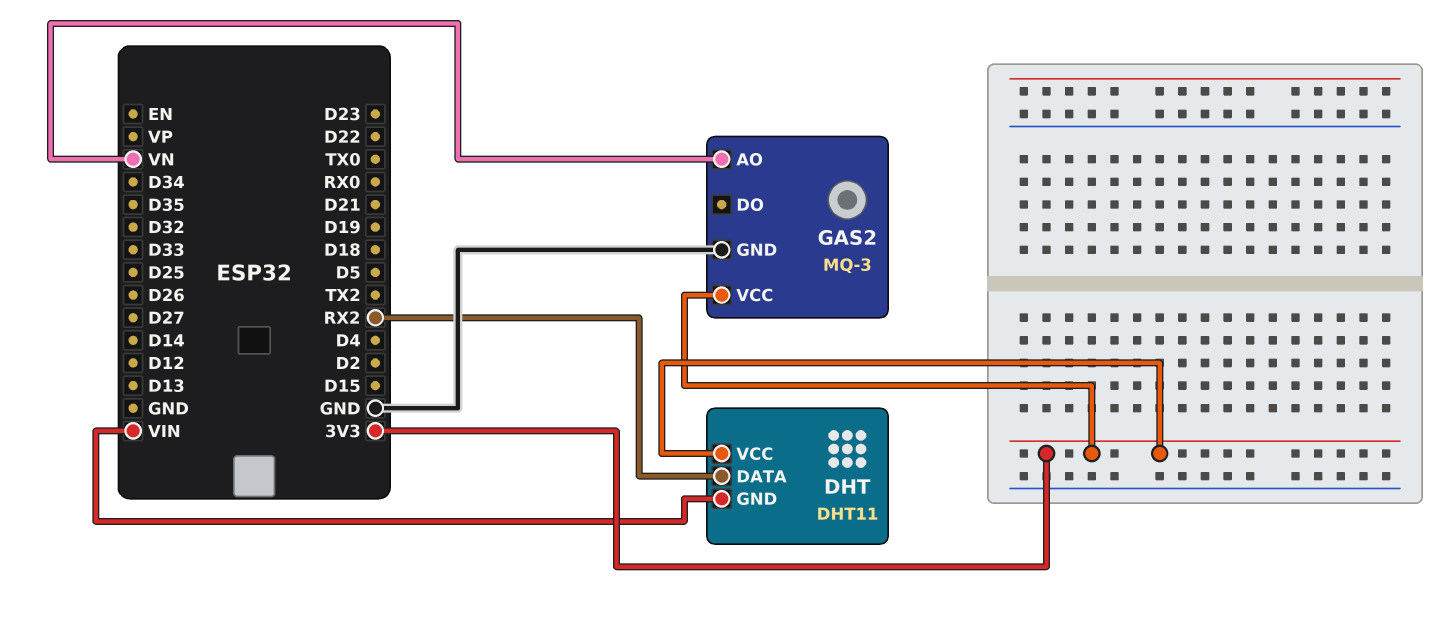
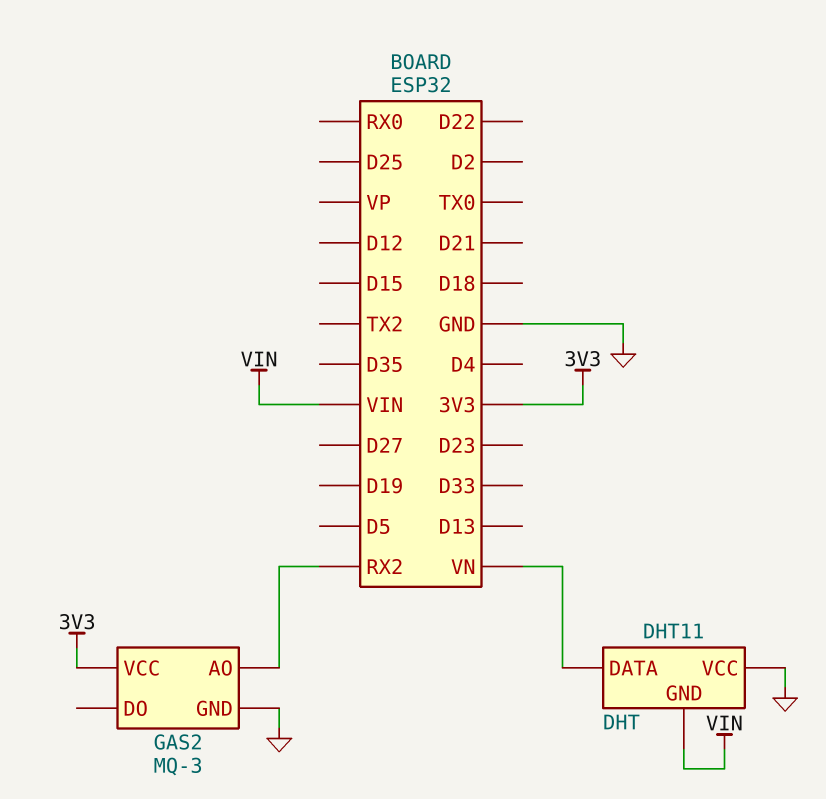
DHT pin DATA: RX2 -> VN
DHT pin VCC: 3V3 -> GND
GAS2 pin AO: VN -> RX2

